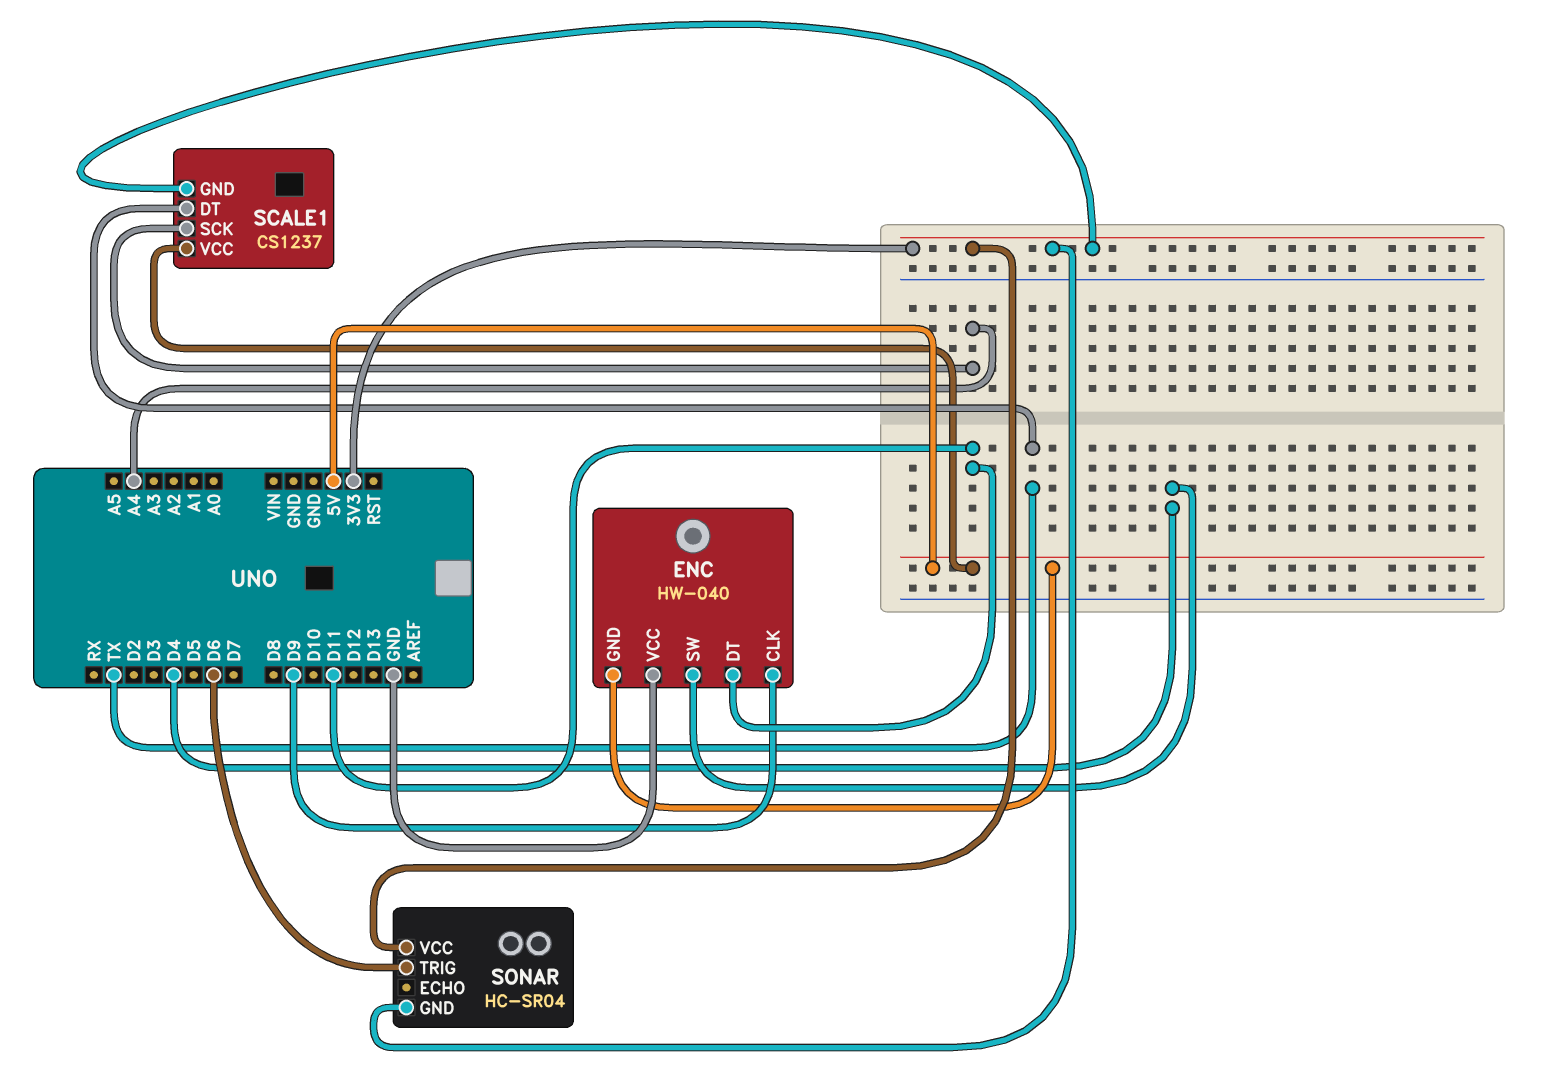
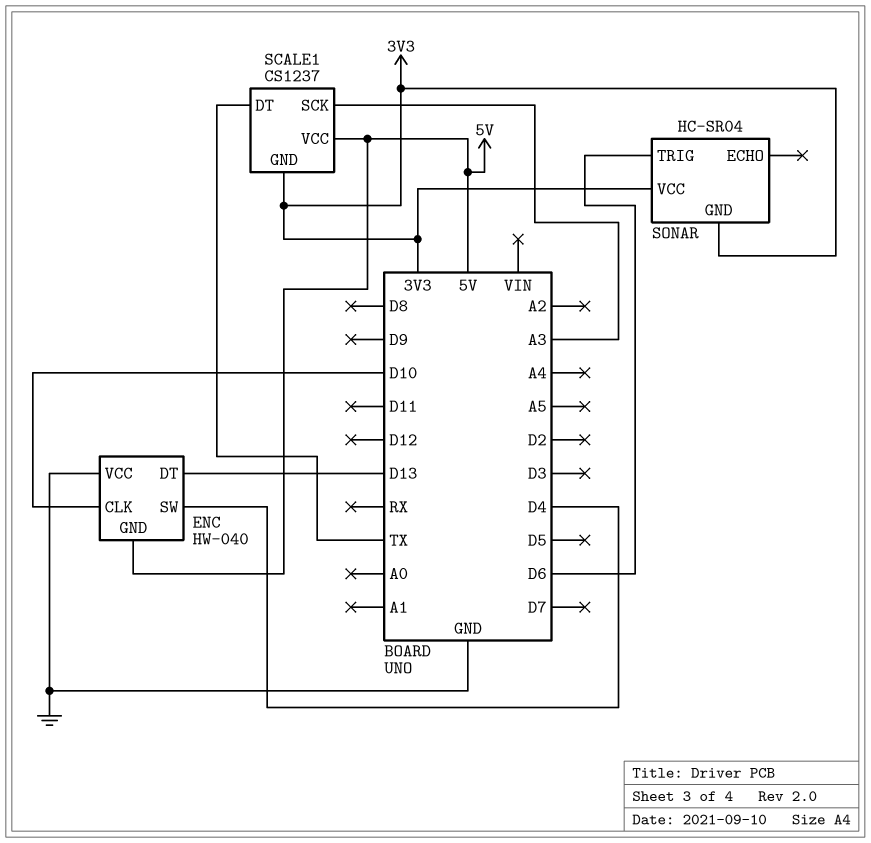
ENC pin CLK: D9 -> D10
ENC pin DT: D11 -> D13
SCALE1 pin SCK: A4 -> A3

